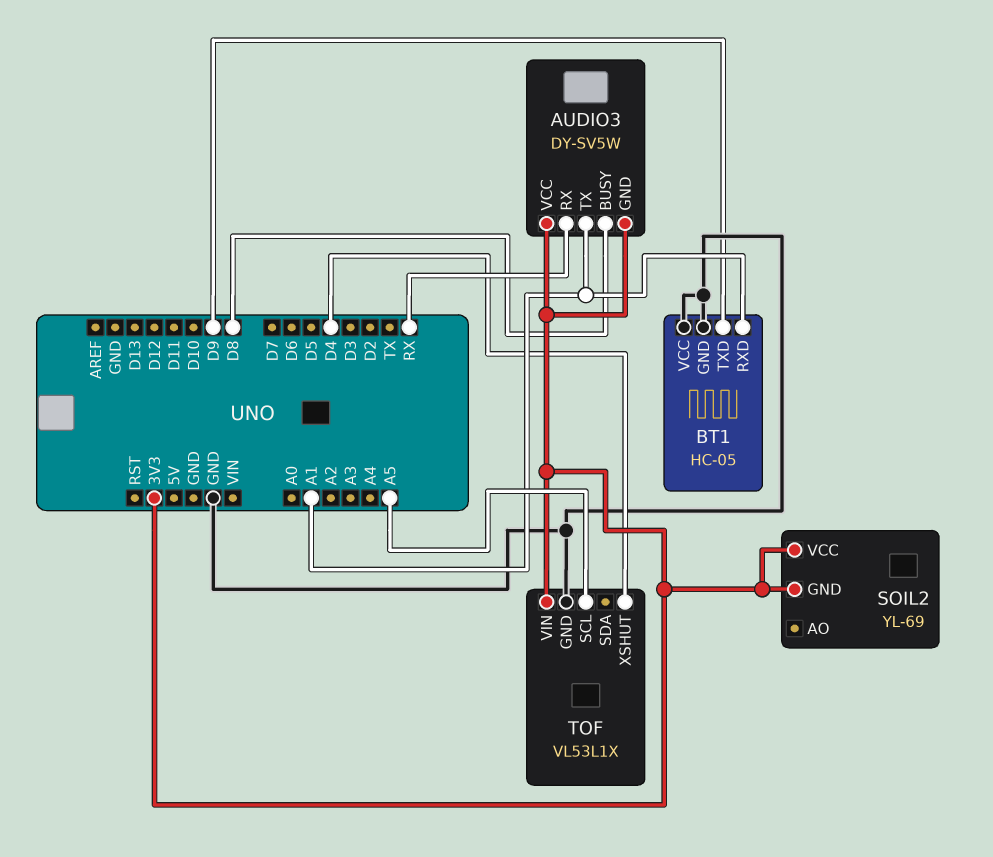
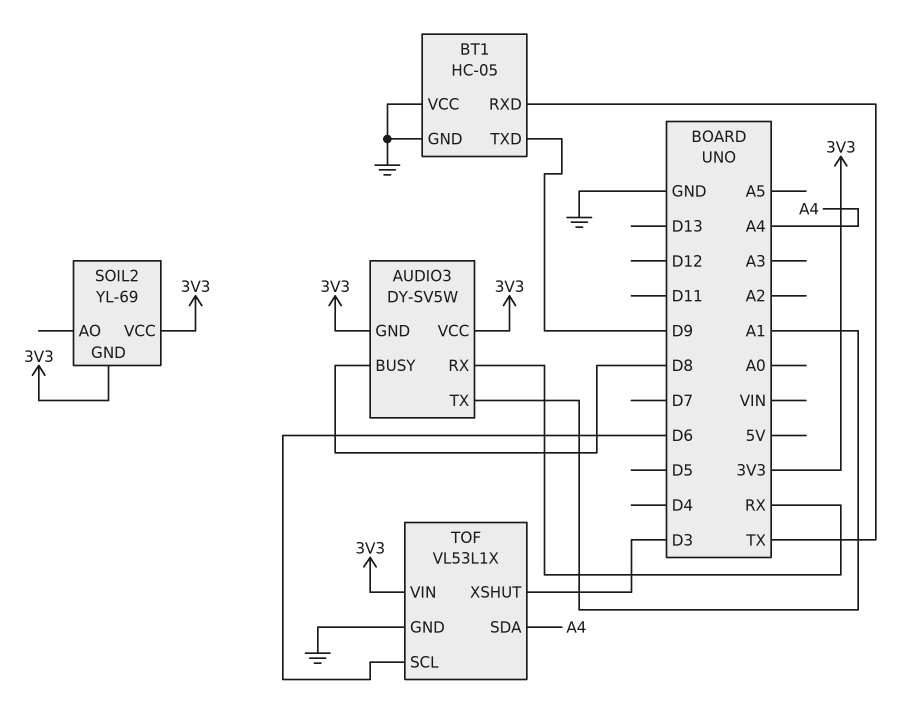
BT1 pin RXD: A1 -> TX
TOF pin SCL: A5 -> D6
TOF pin SDA: none -> A4
TOF pin XSHUT: D4 -> D3

